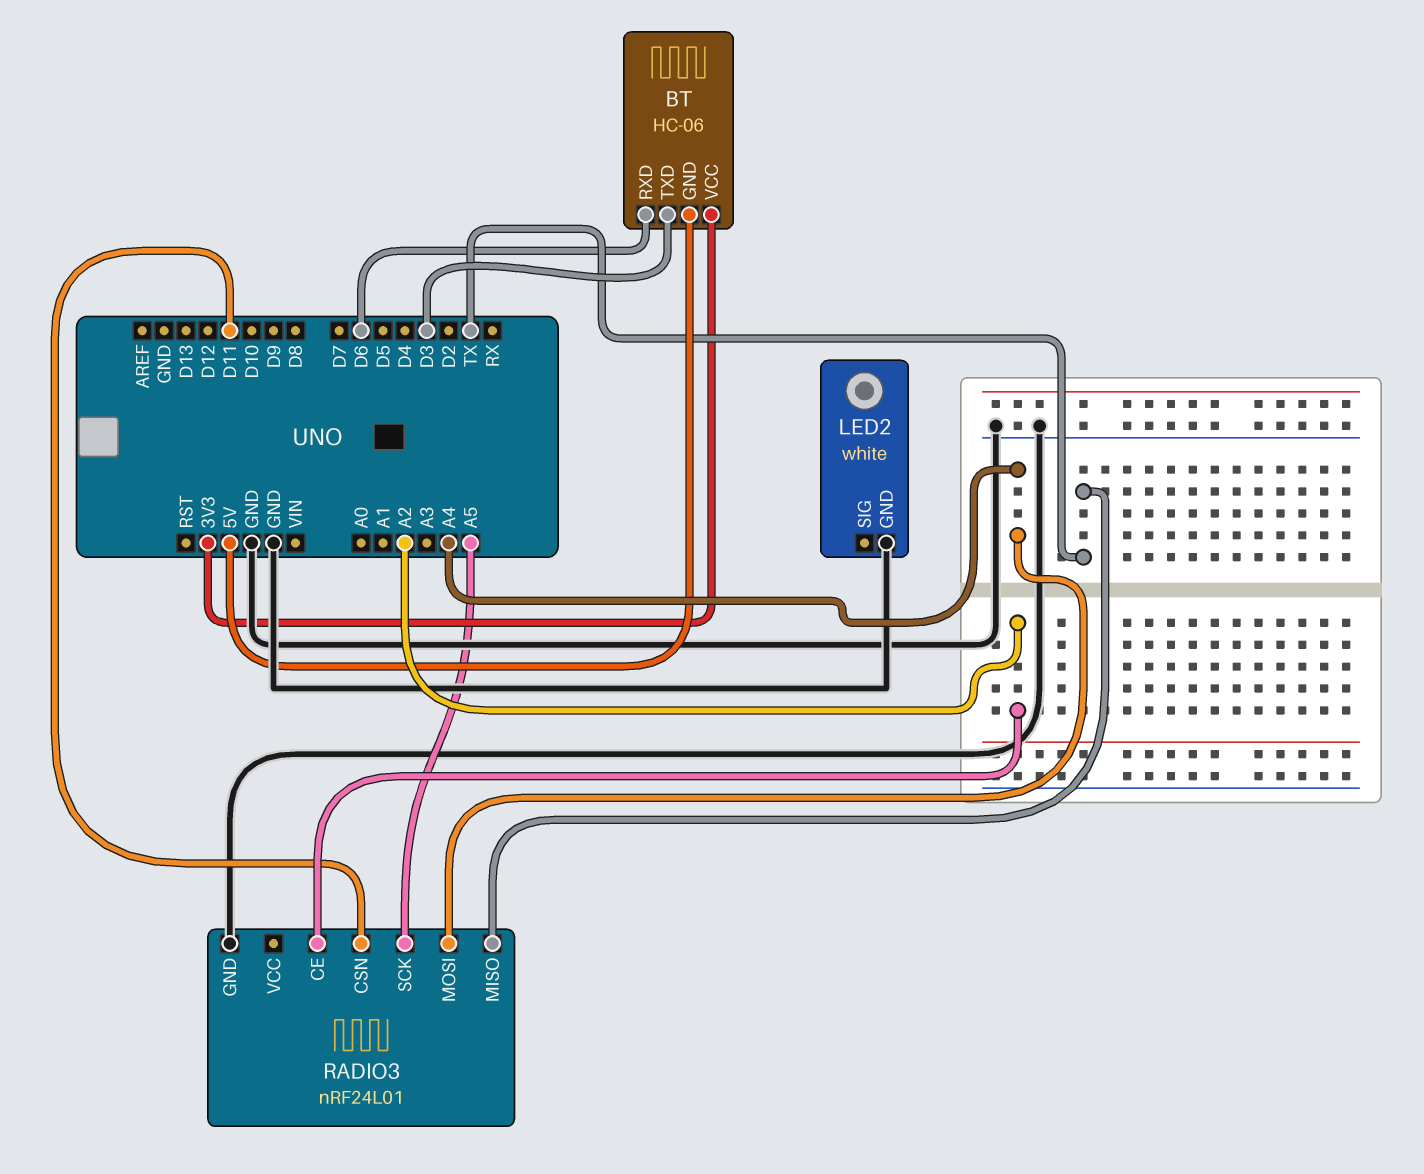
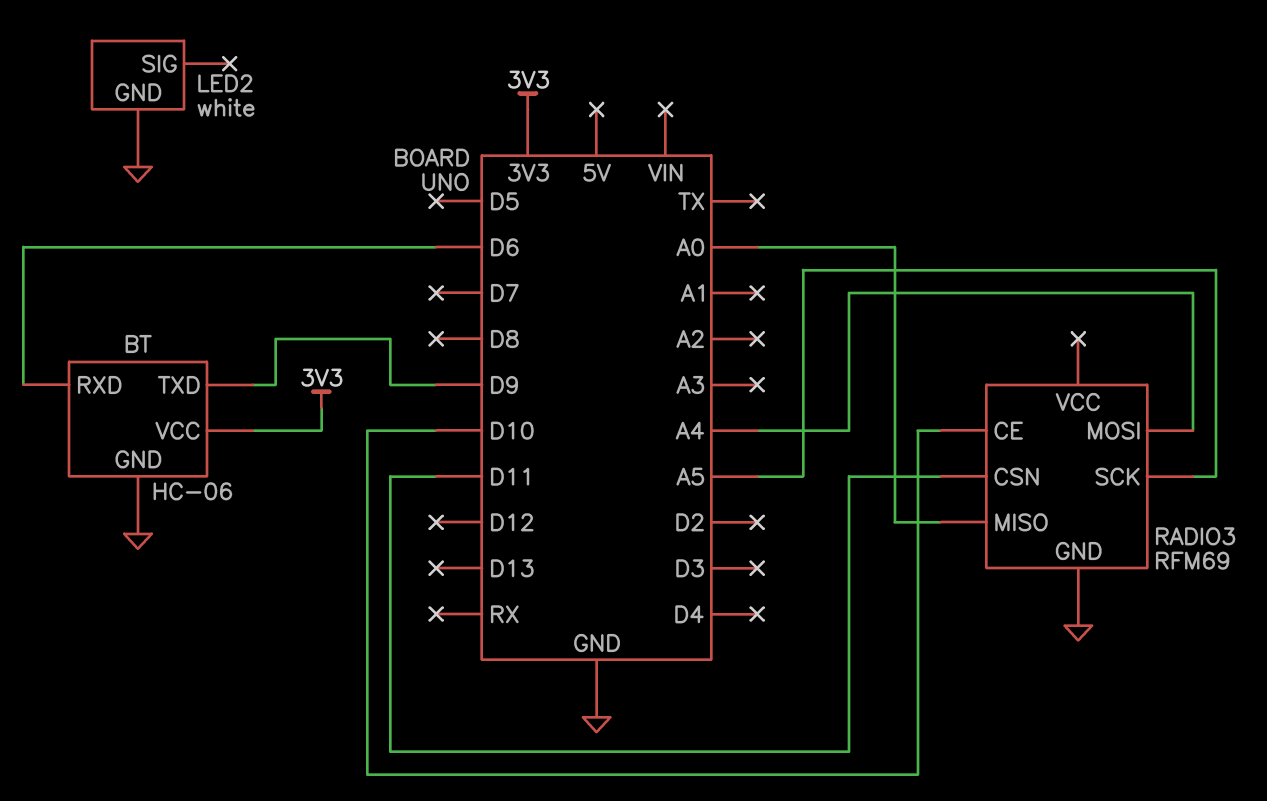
BT pin GND: 5V -> GND
BT pin TXD: D3 -> D9
RADIO3: nRF24L01 -> RFM69
RADIO3 pin CE: A2 -> D10
RADIO3 pin MISO: TX -> A0

